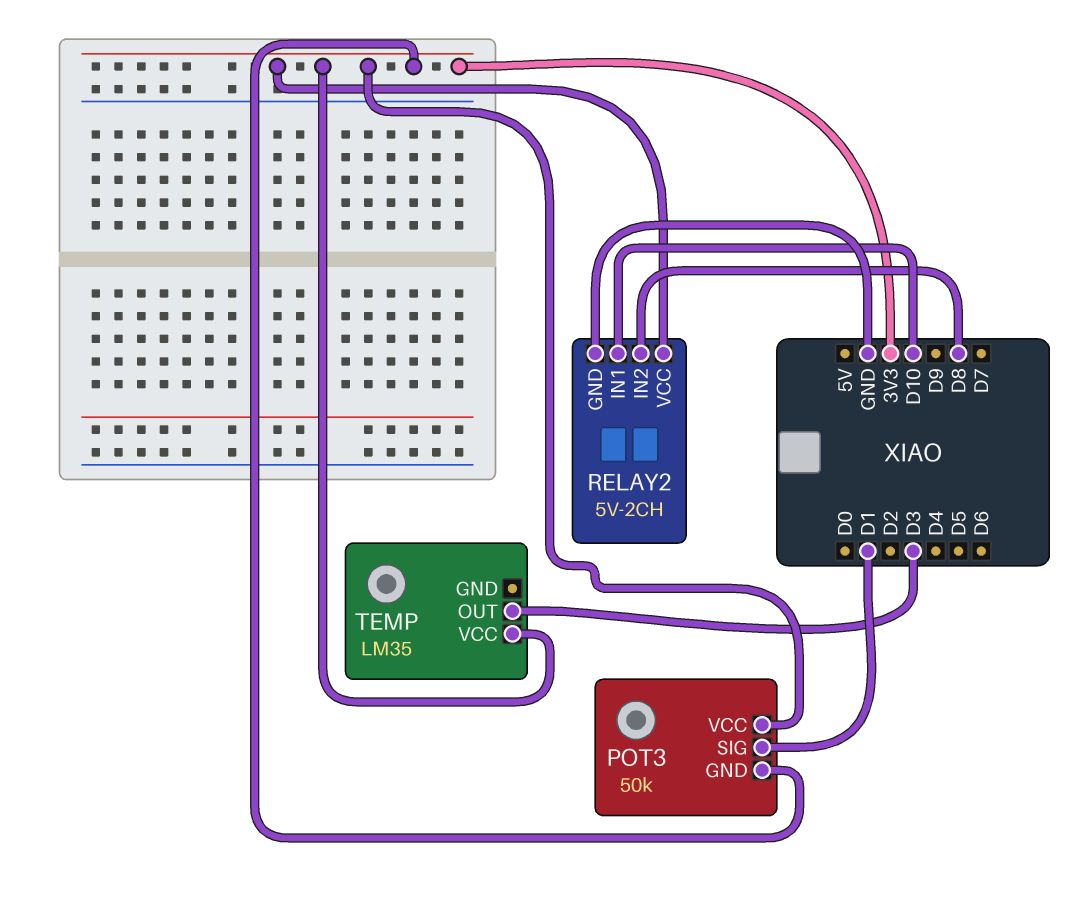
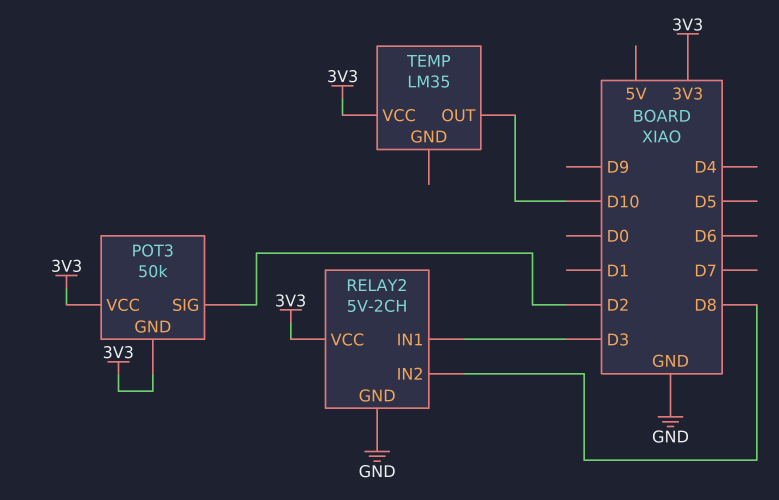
POT3 pin SIG: D1 -> D2
RELAY2 pin IN1: D10 -> D3
TEMP pin OUT: D3 -> D10

